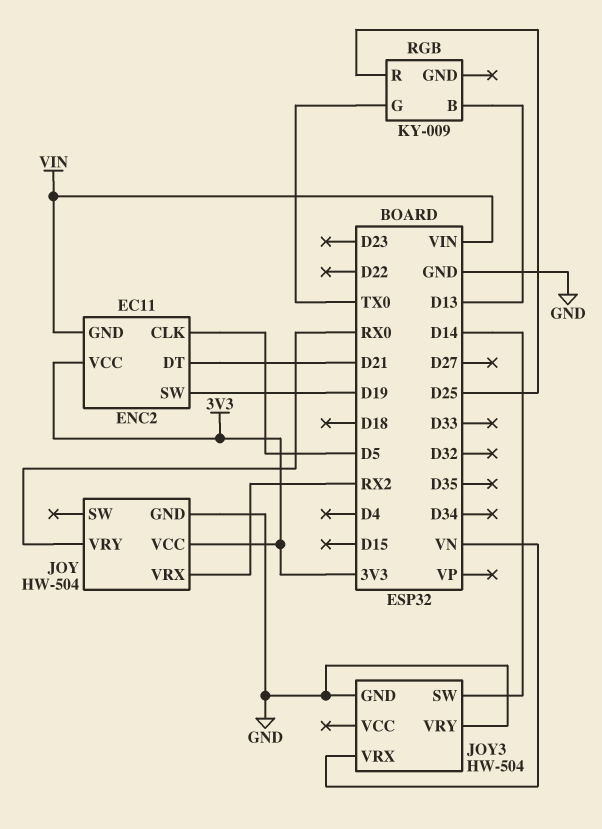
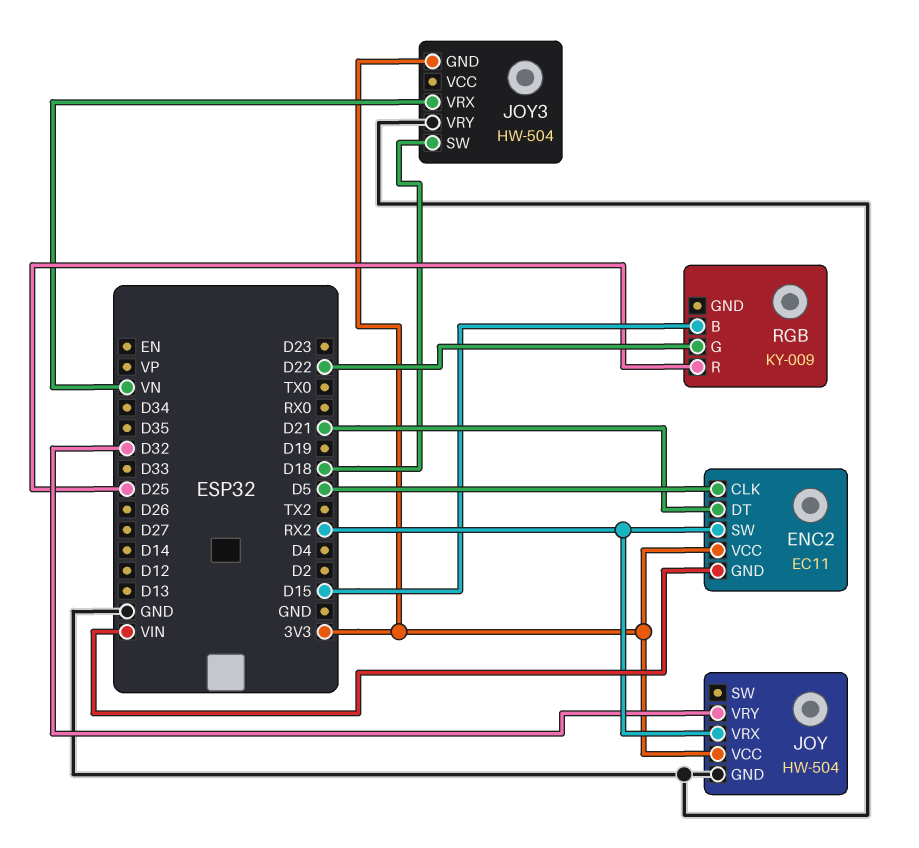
ENC2 pin SW: D19 -> RX2
JOY pin VRY: RX0 -> D32
JOY3 pin GND: GND -> 3V3
JOY3 pin SW: D14 -> D18
RGB pin B: D13 -> D15
RGB pin G: TX0 -> D22

